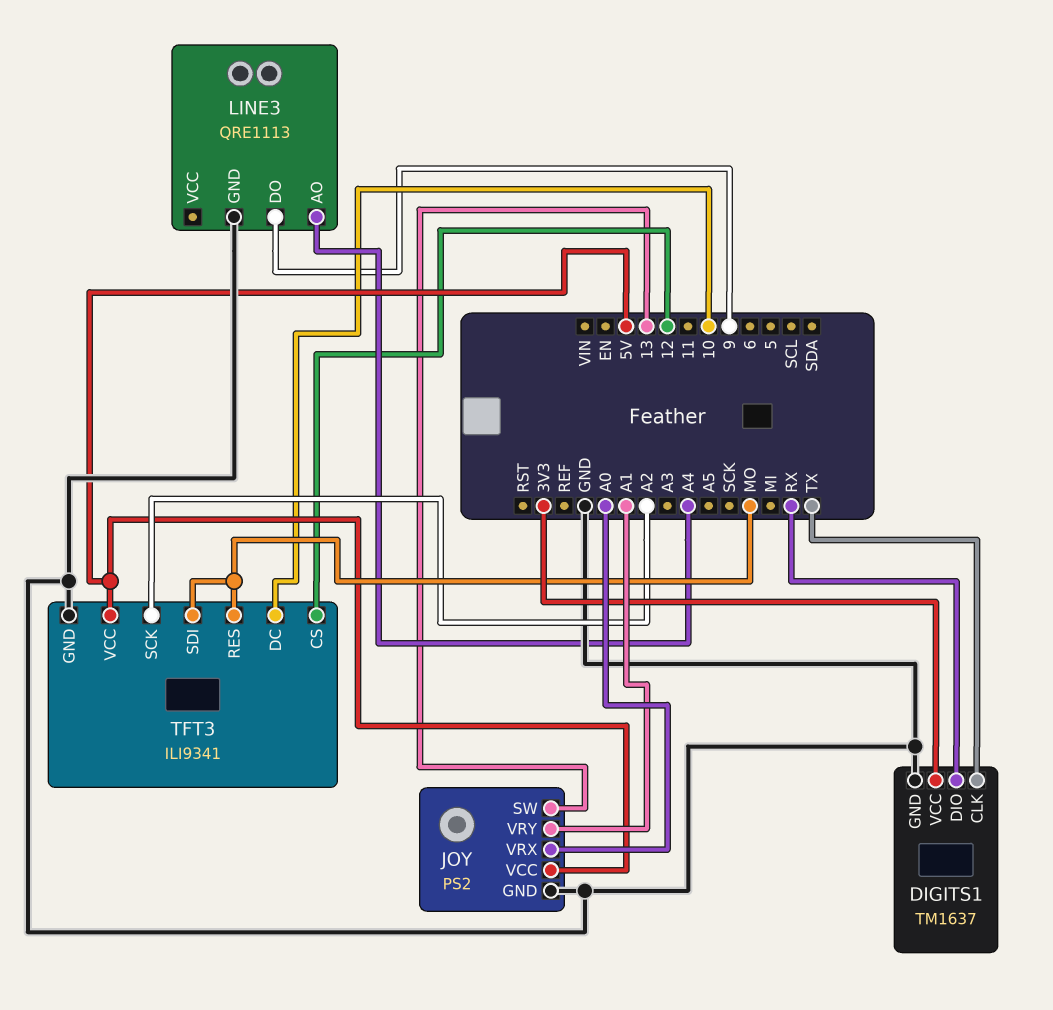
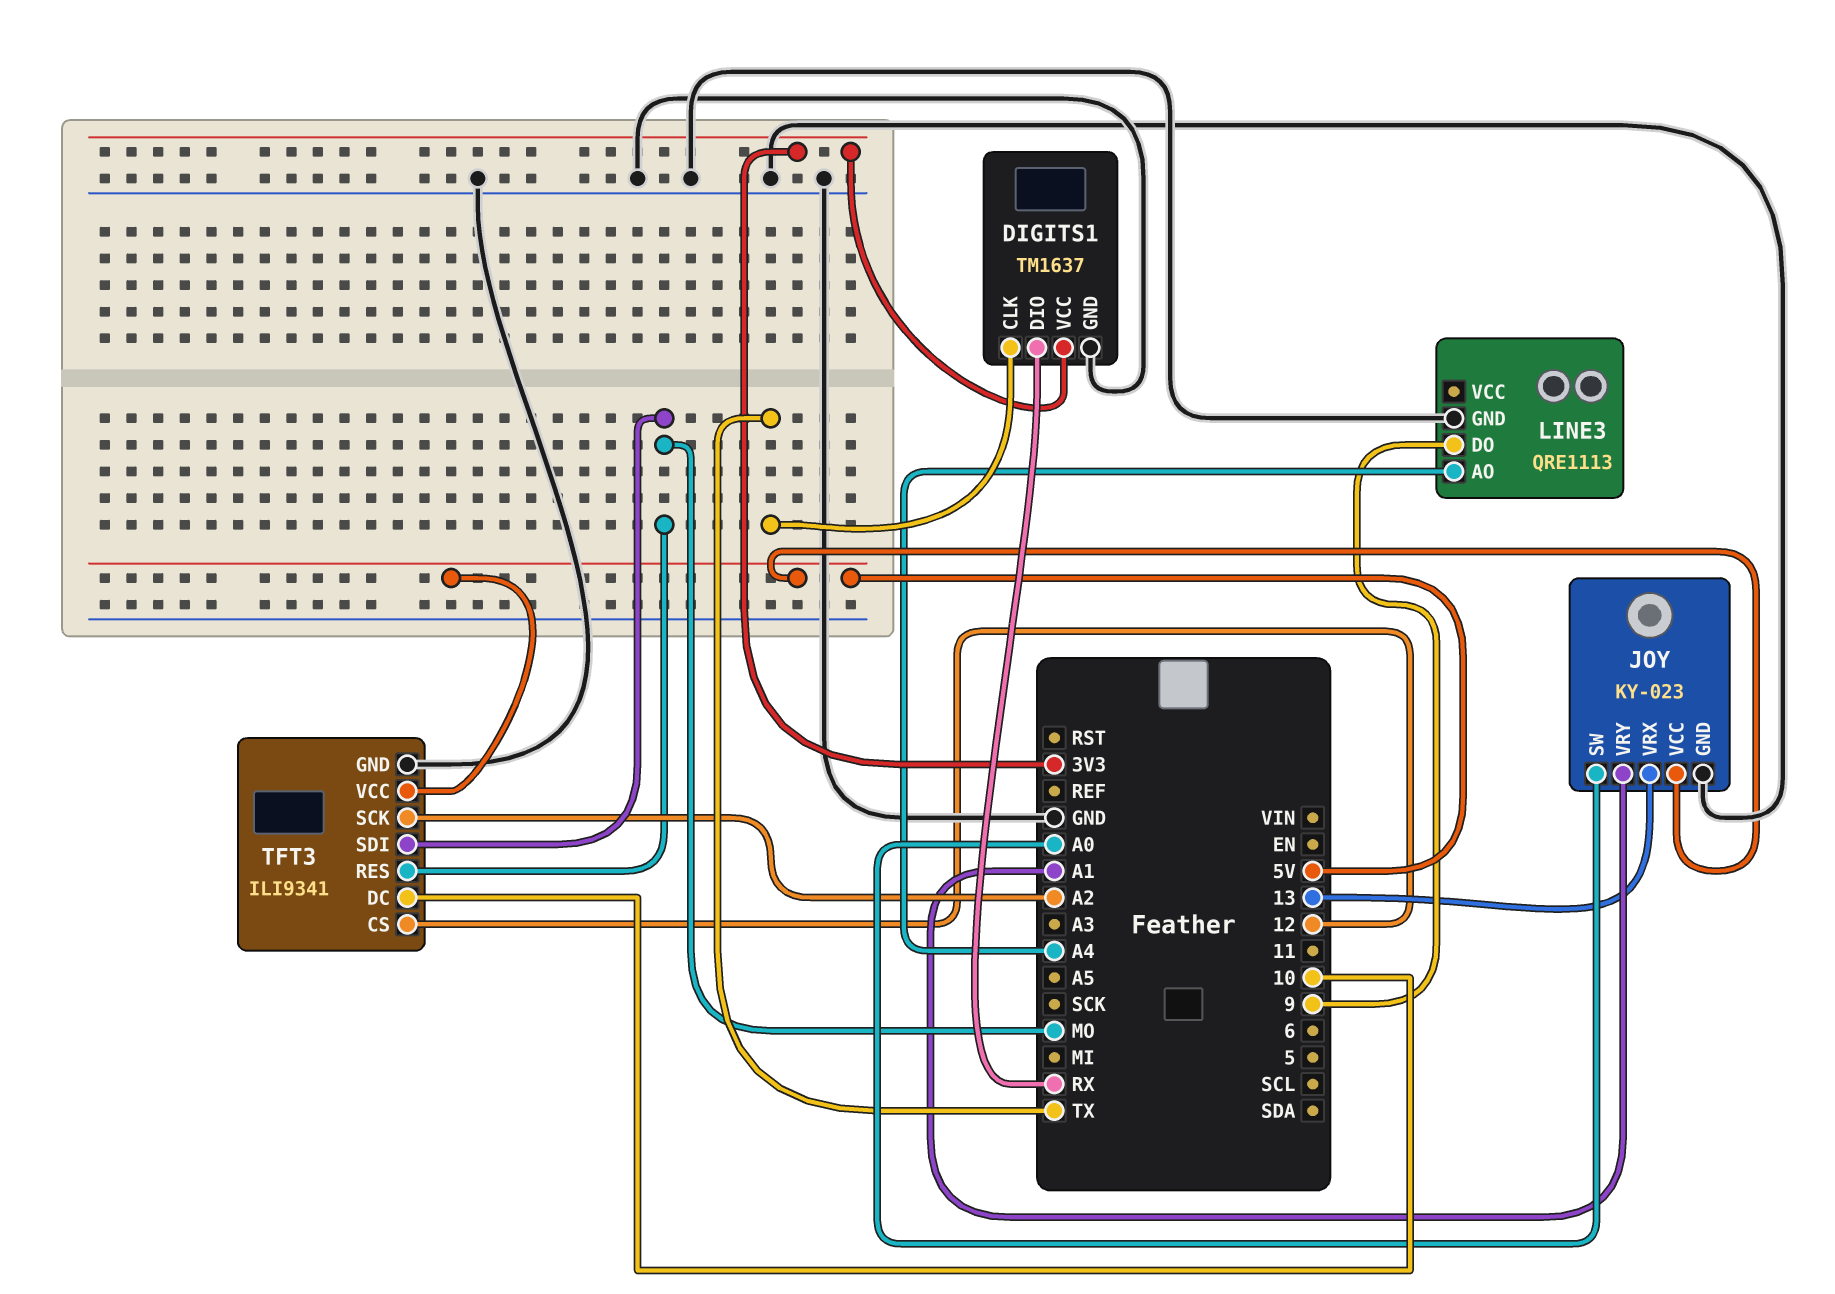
JOY: PS2 -> KY-023
JOY pin SW: 13 -> A0
JOY pin VRX: A0 -> 13

